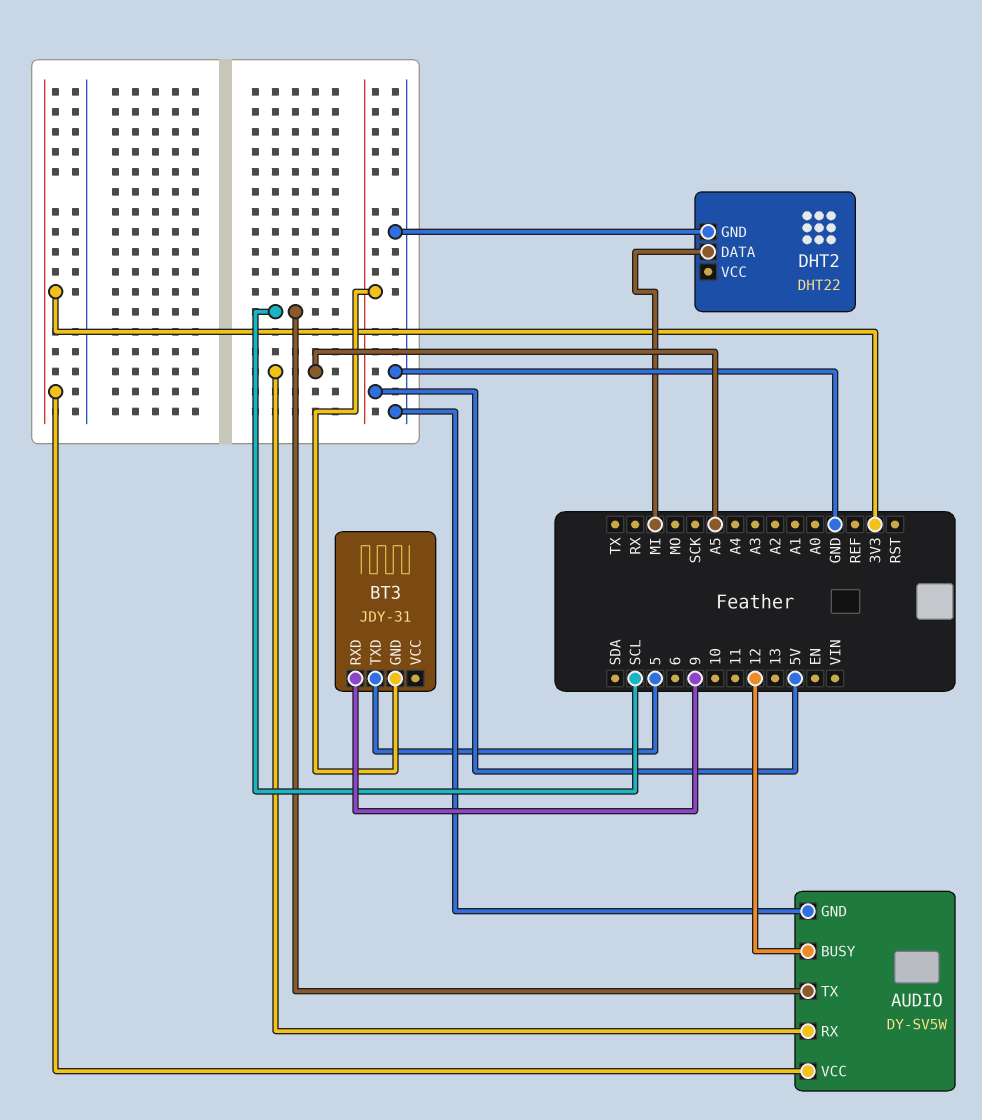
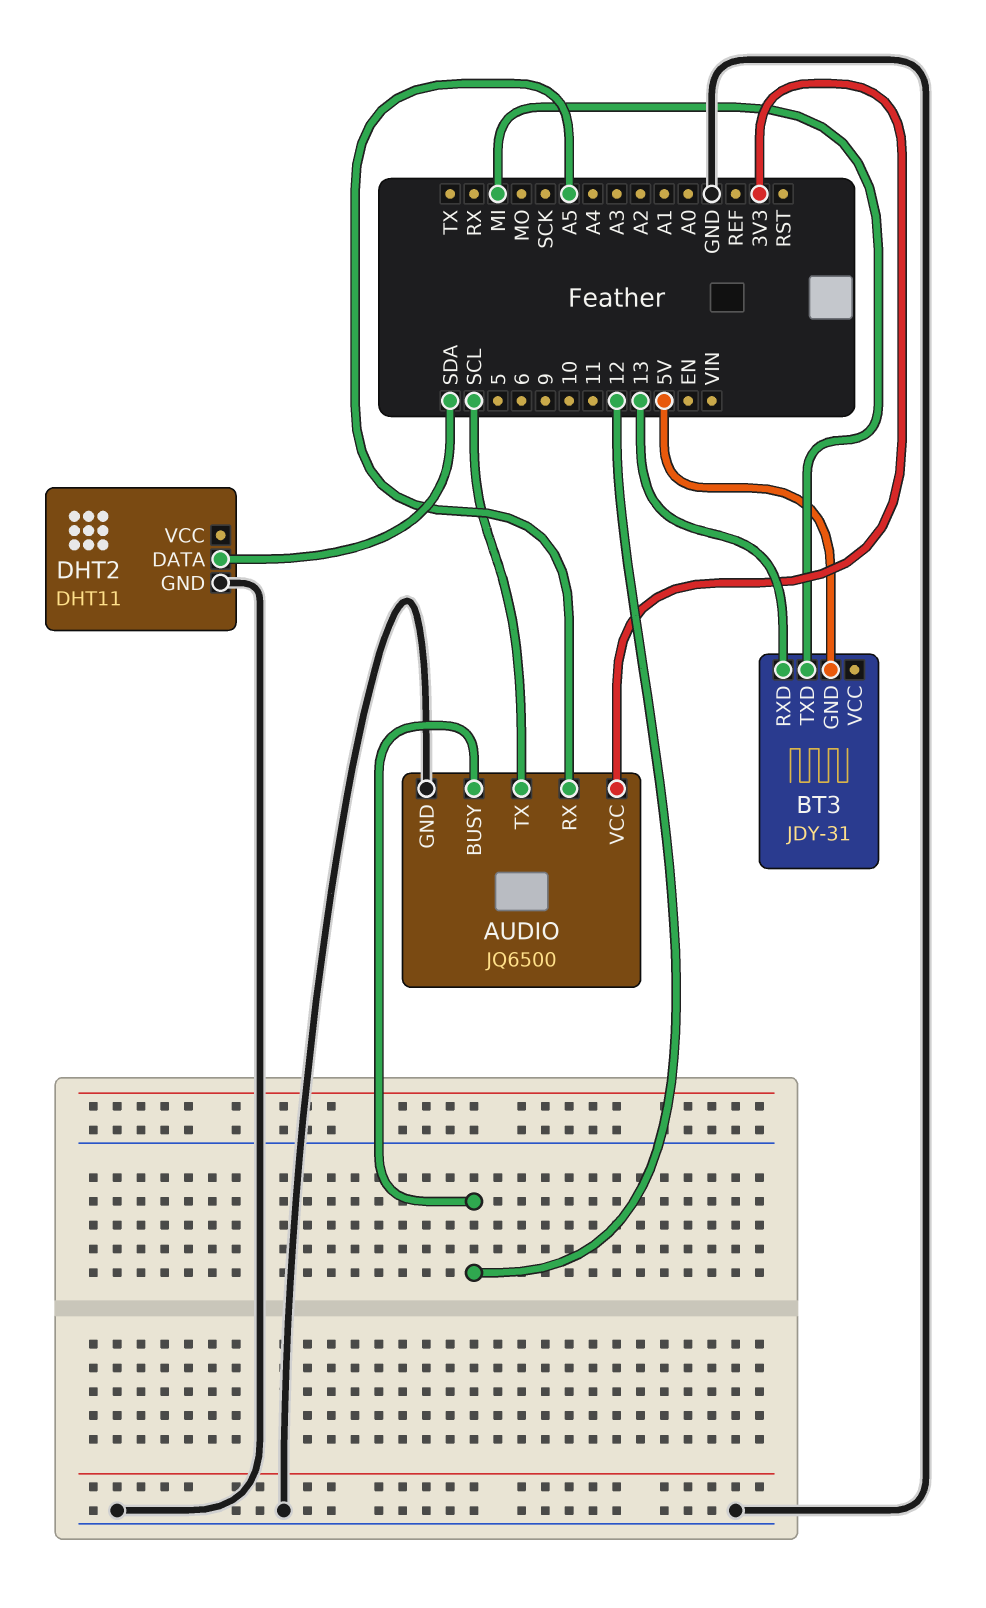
AUDIO: DY-SV5W -> JQ6500
BT3 pin RXD: 9 -> 13
BT3 pin TXD: 5 -> MI
DHT2: DHT22 -> DHT11
DHT2 pin DATA: MI -> SDA

